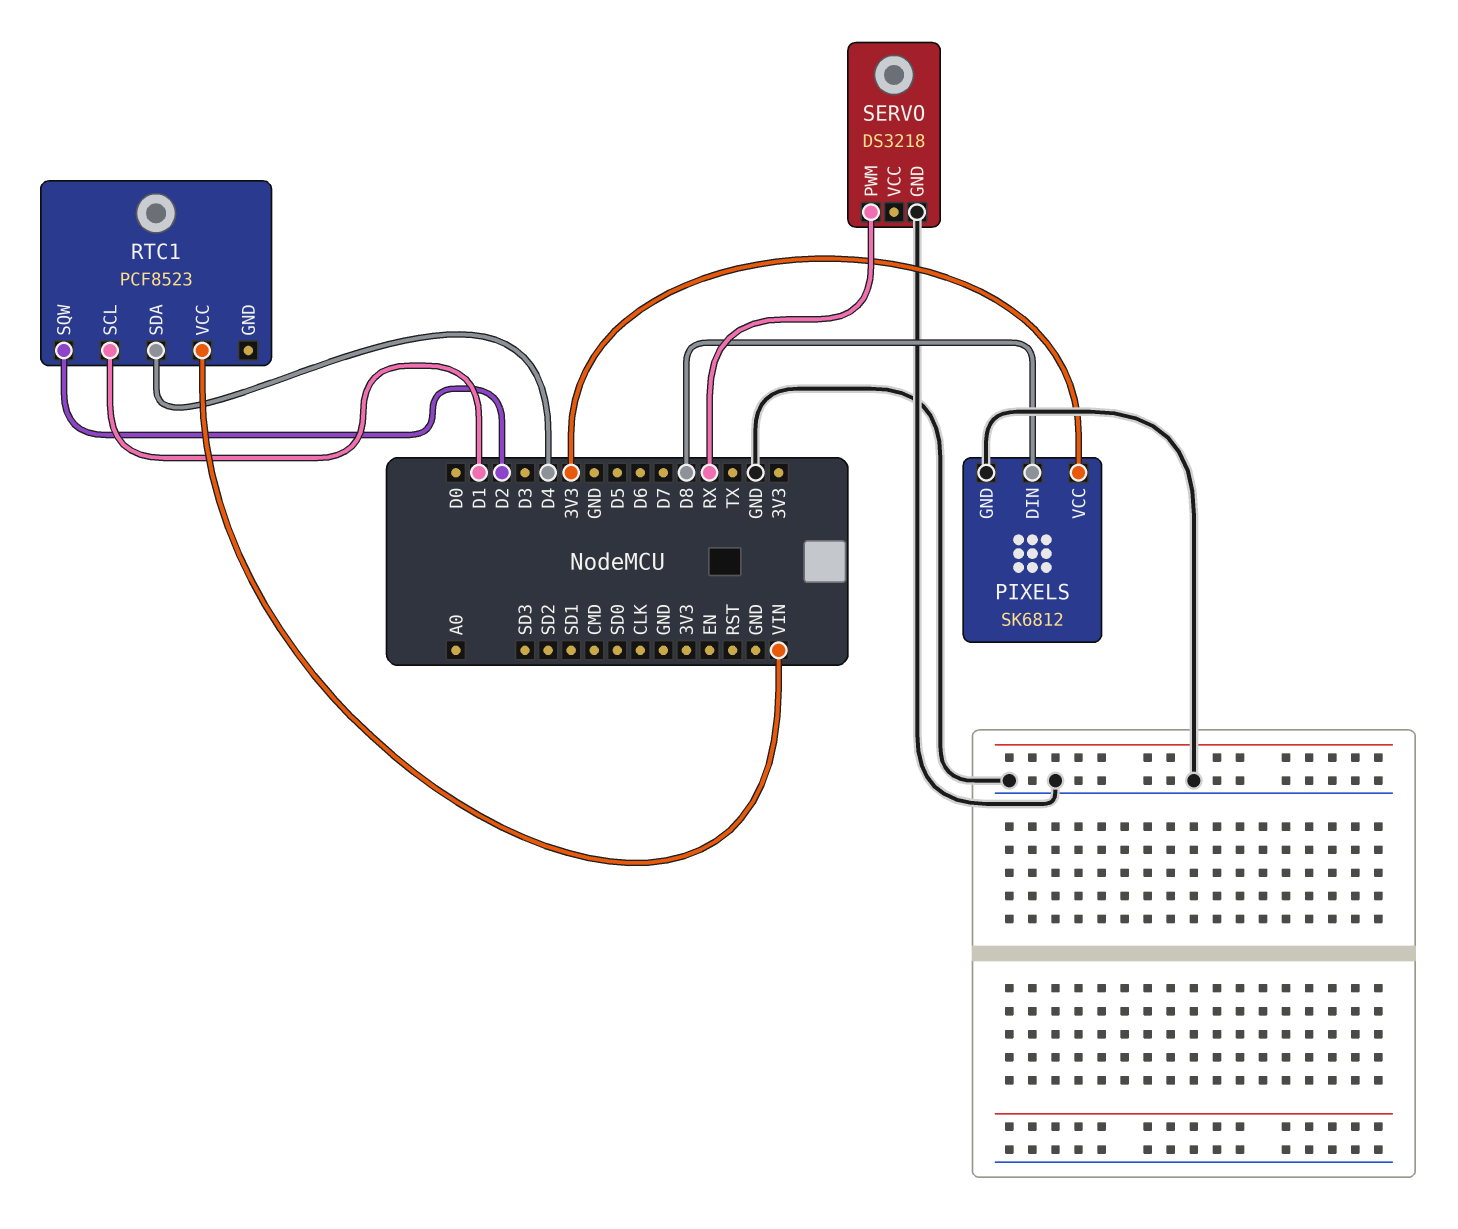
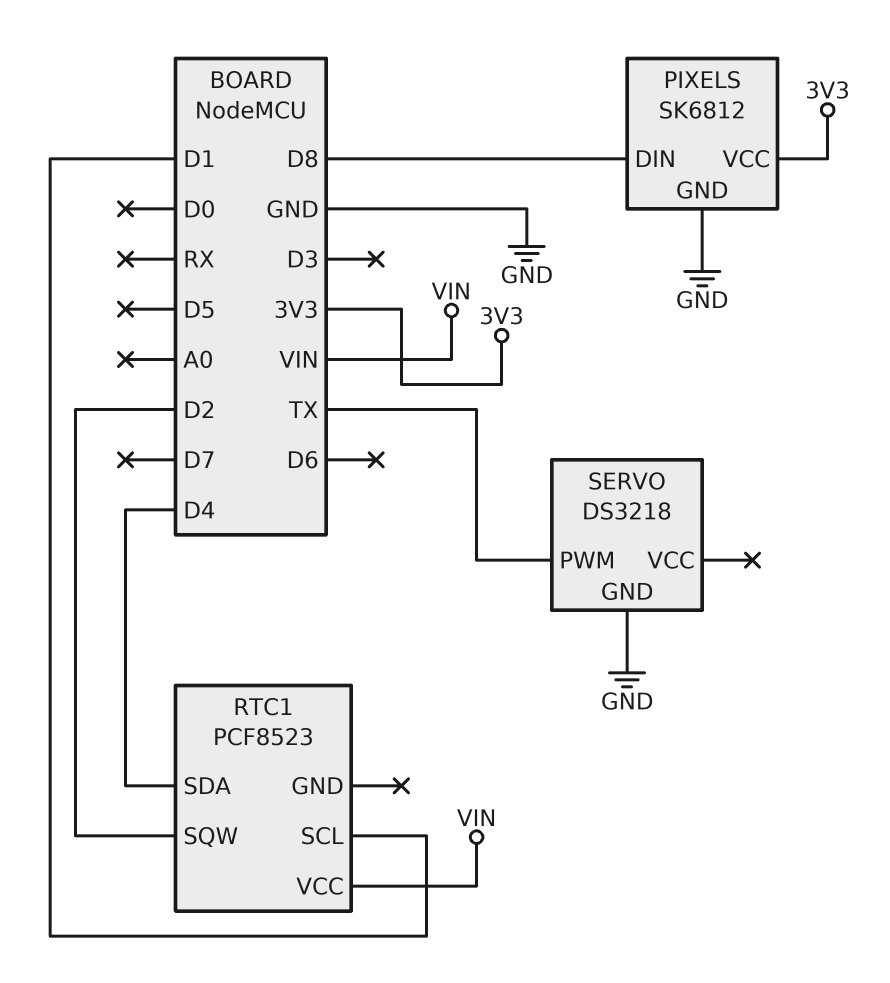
SERVO pin PWM: RX -> TX

